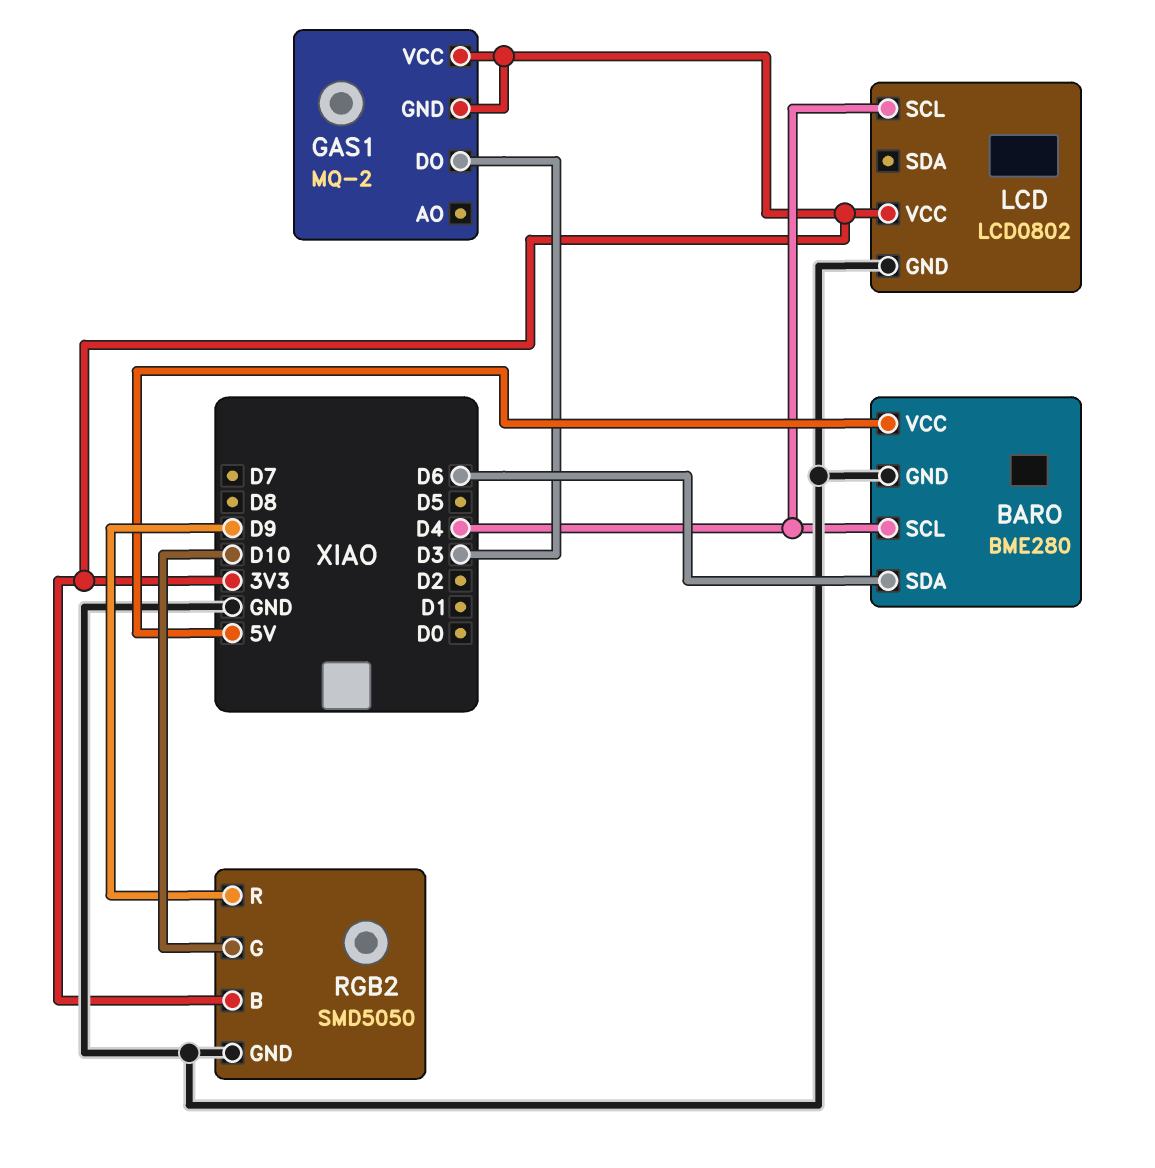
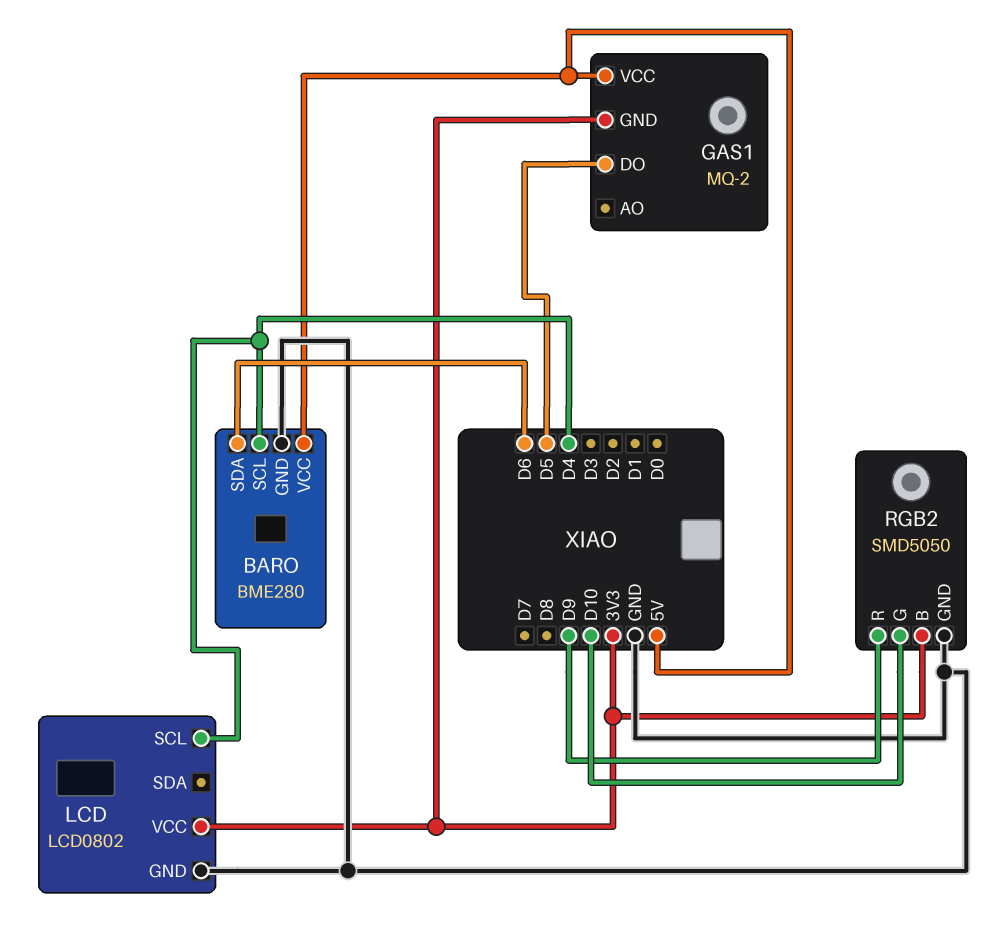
GAS1 pin DO: D3 -> D5
GAS1 pin VCC: 3V3 -> 5V

